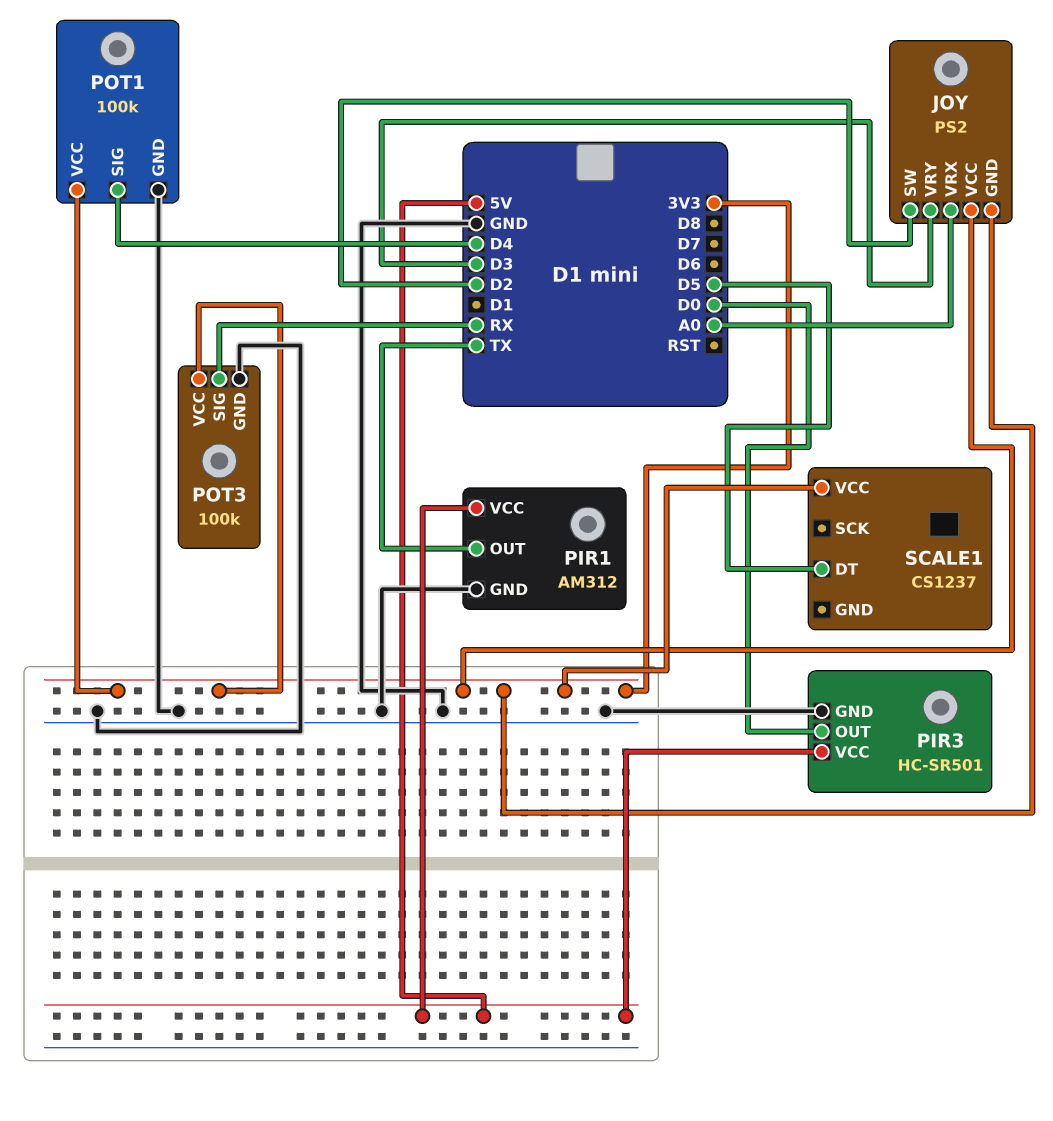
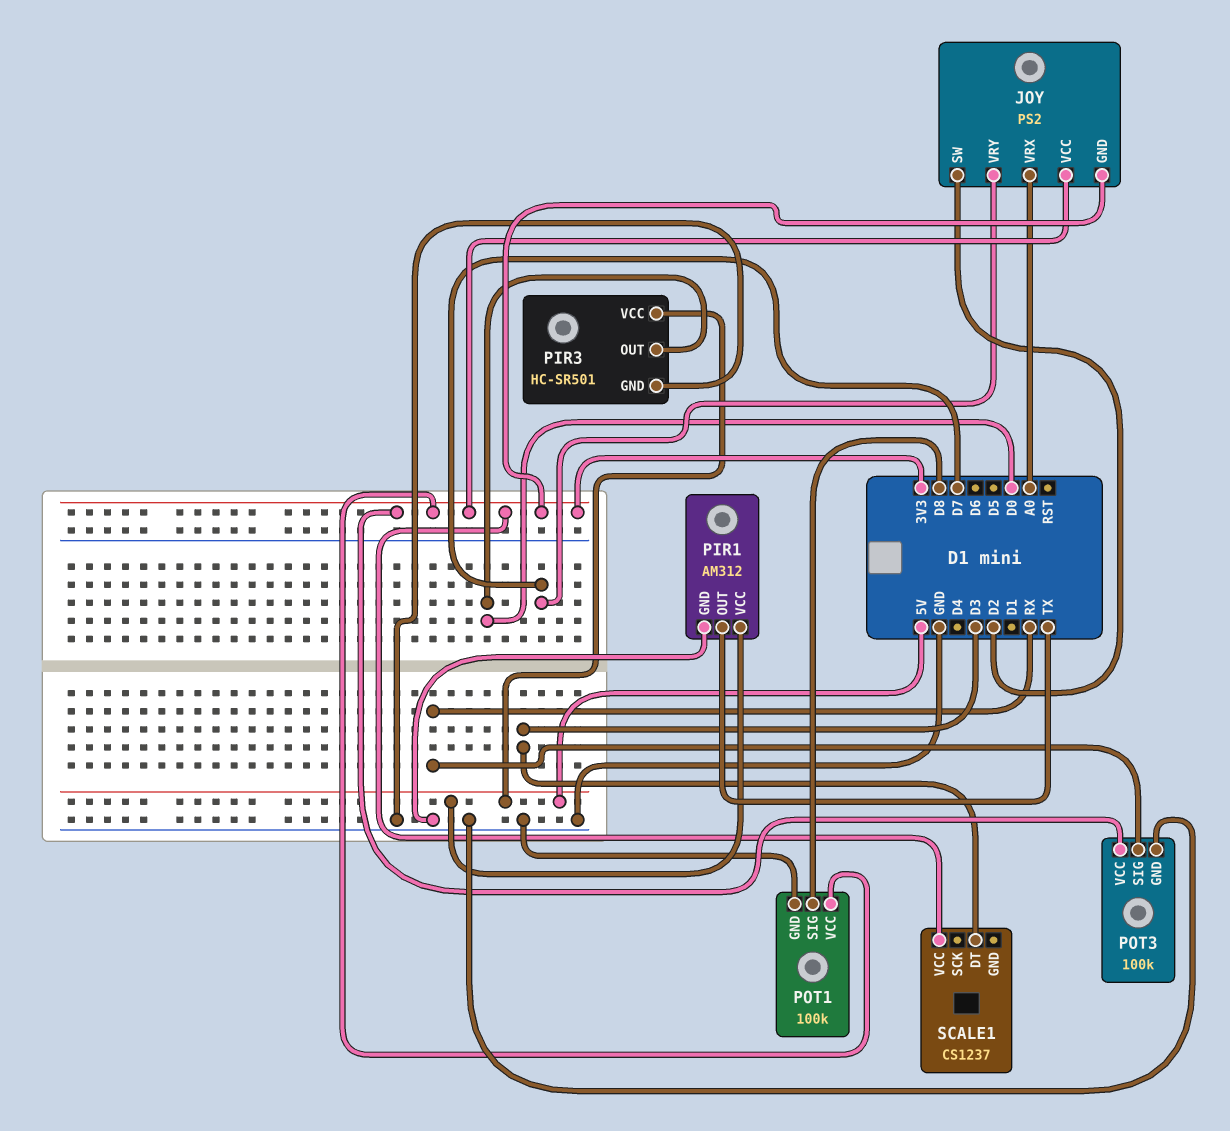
JOY pin VRY: D3 -> D7
POT1 pin SIG: D4 -> D8
SCALE1 pin DT: D5 -> D3

